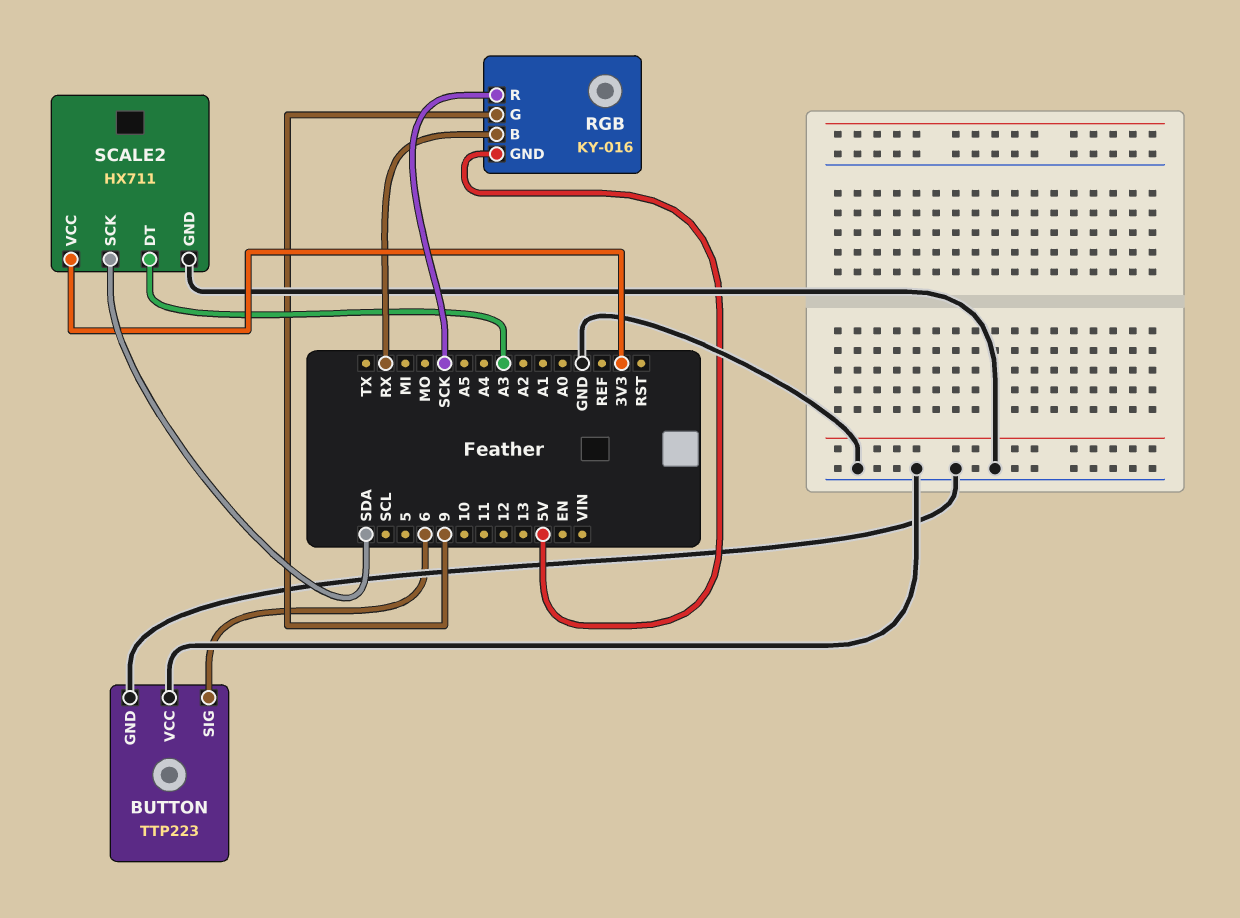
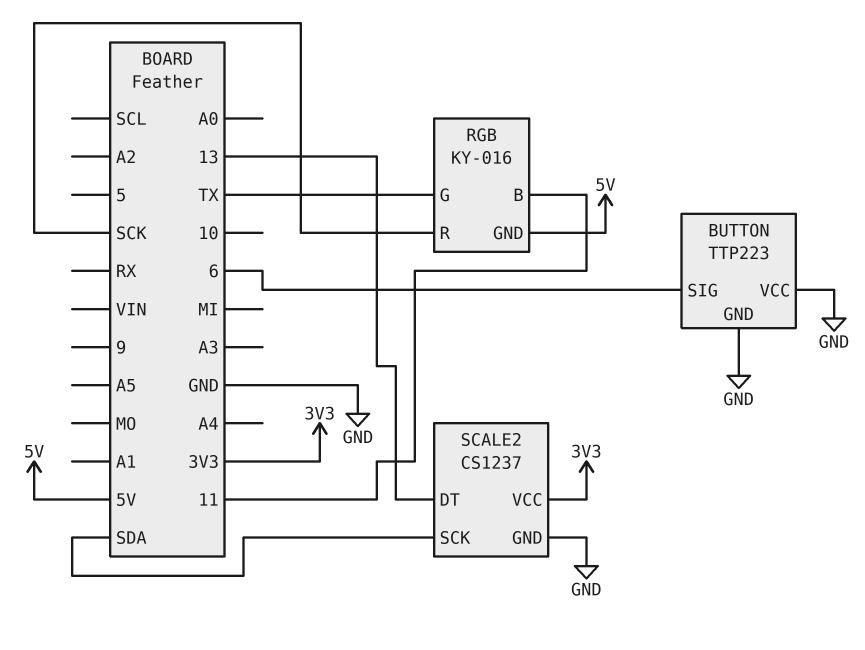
RGB pin B: RX -> 11
RGB pin G: 9 -> TX
SCALE2: HX711 -> CS1237
SCALE2 pin DT: A3 -> 13

